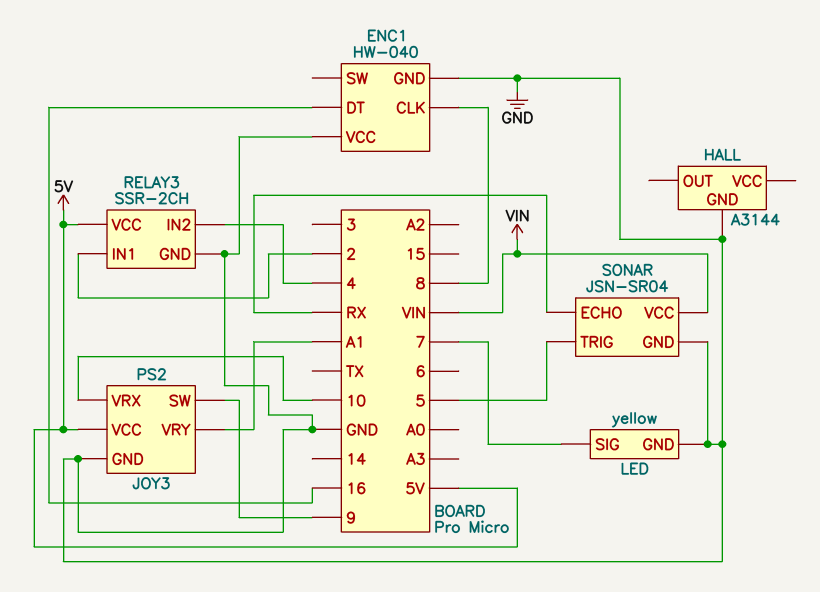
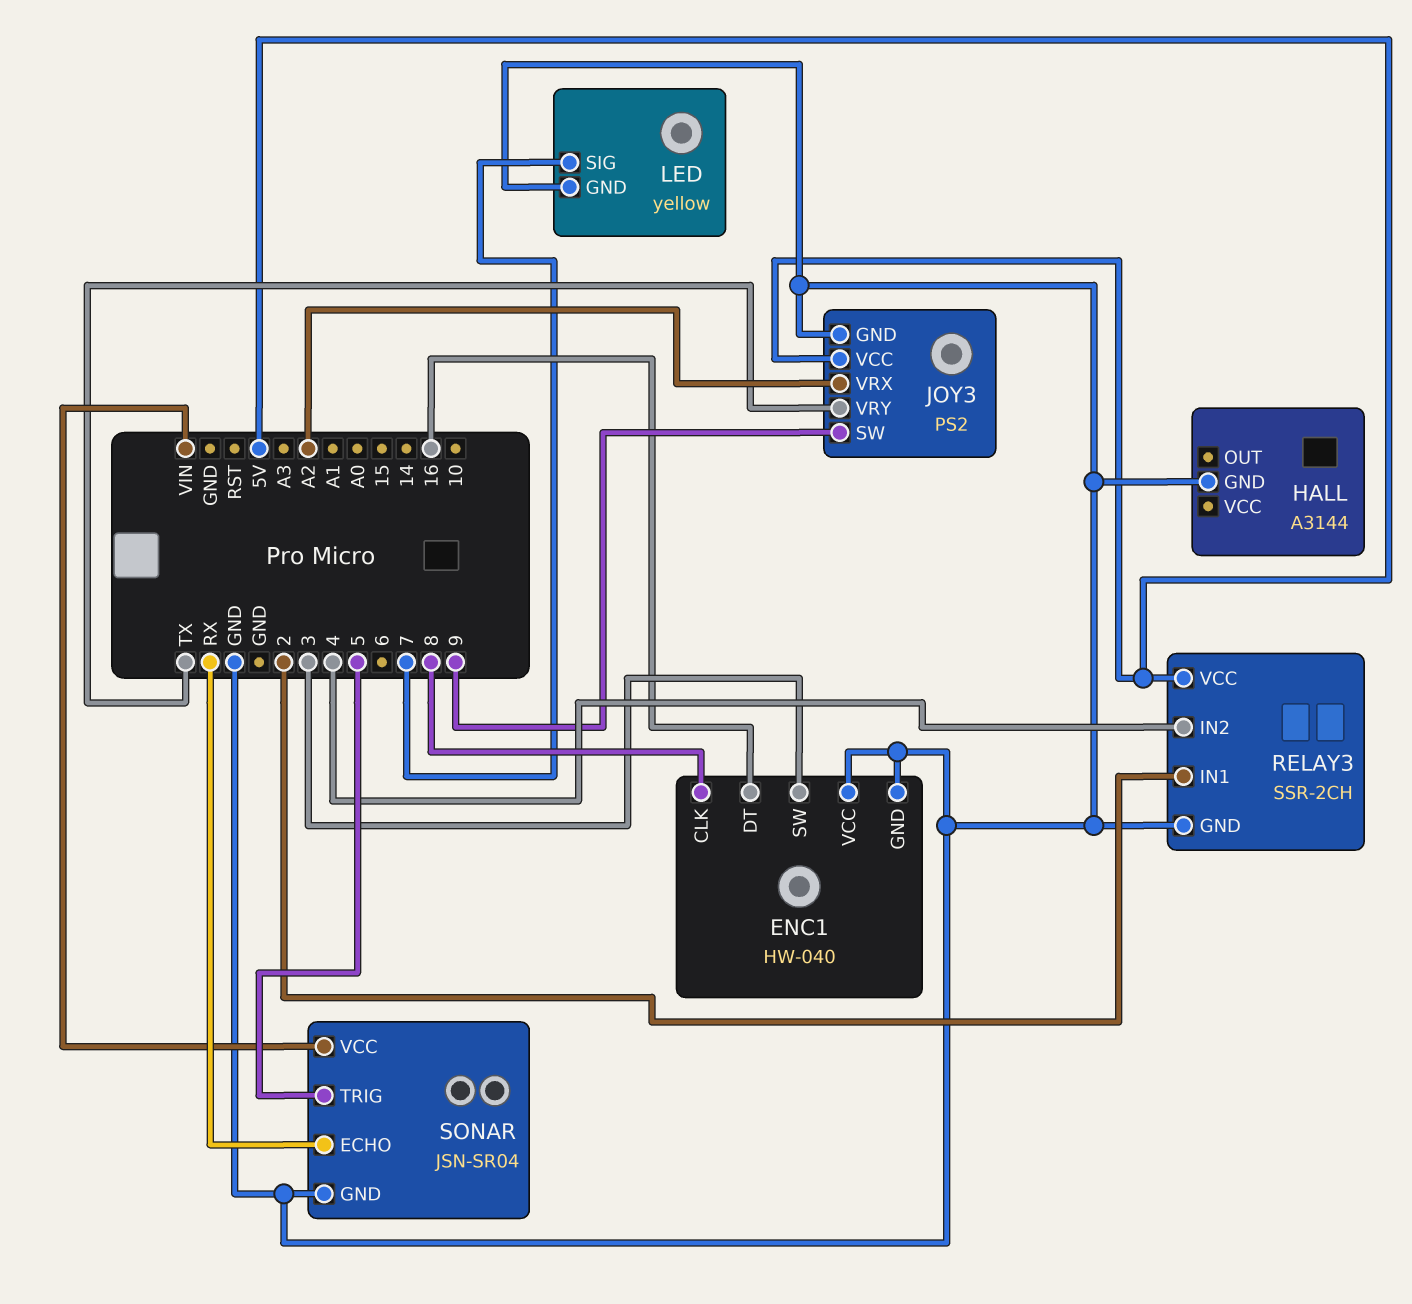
ENC1 pin SW: none -> 3
JOY3 pin VRX: 10 -> A2
JOY3 pin VRY: A1 -> TX

